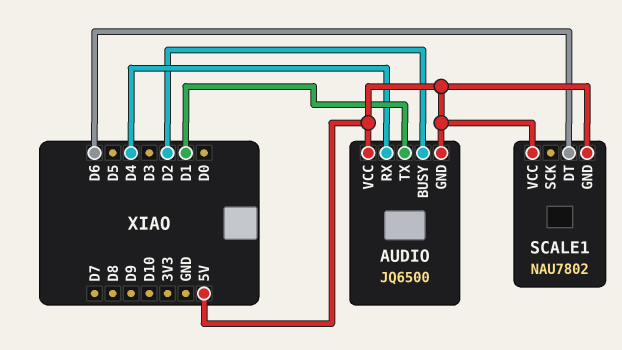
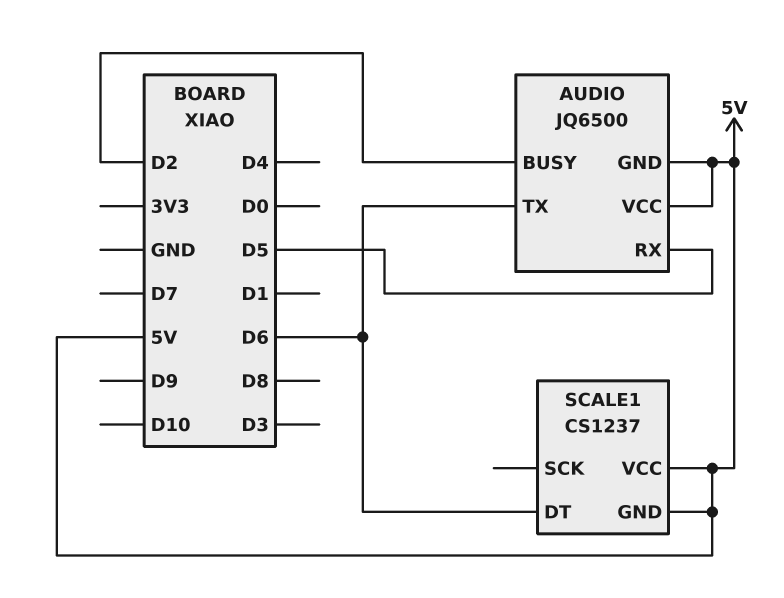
AUDIO pin RX: D4 -> D5
AUDIO pin TX: D1 -> D6
SCALE1: NAU7802 -> CS1237

